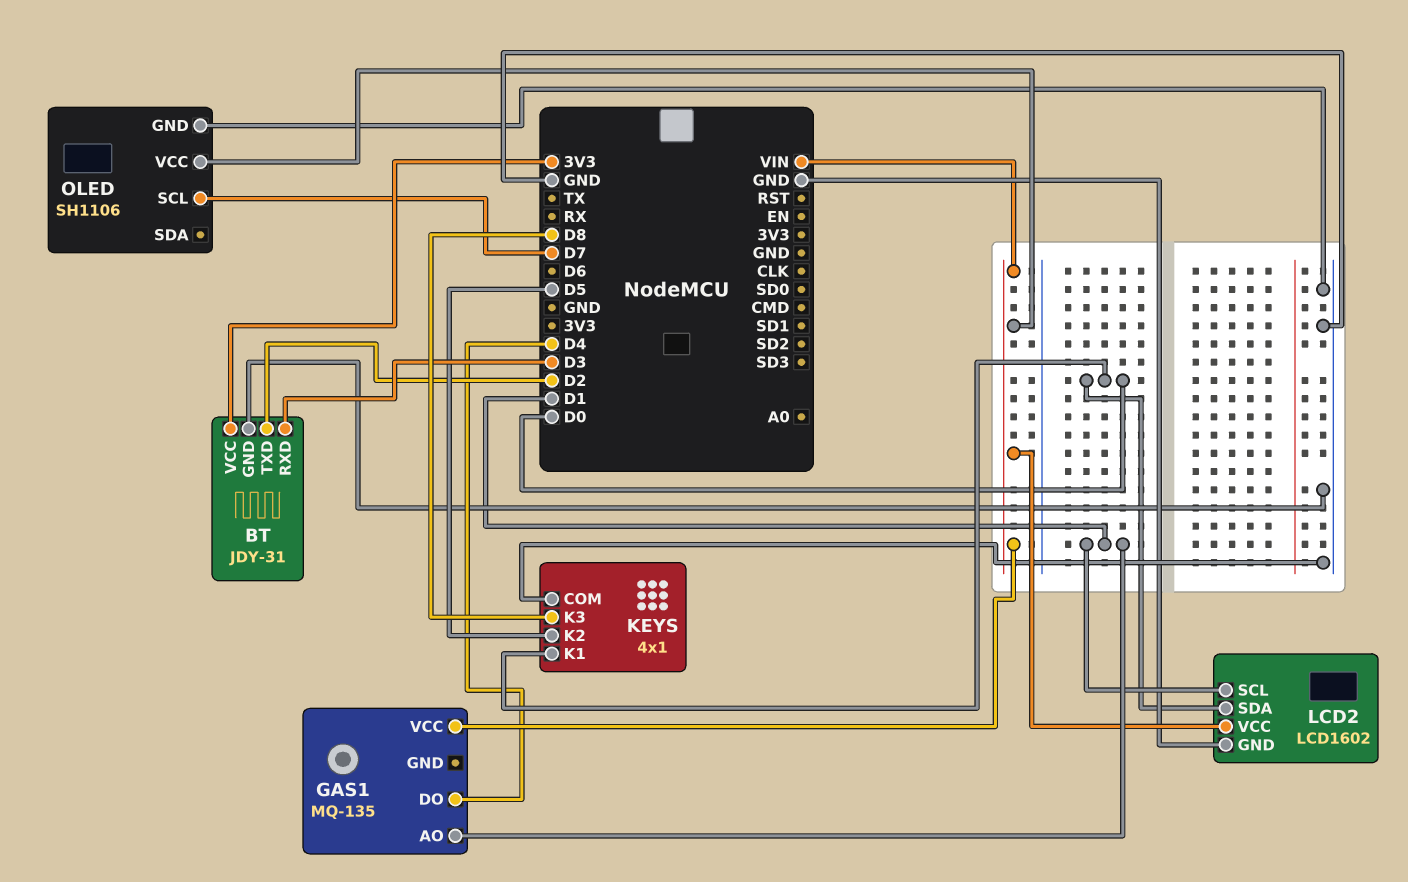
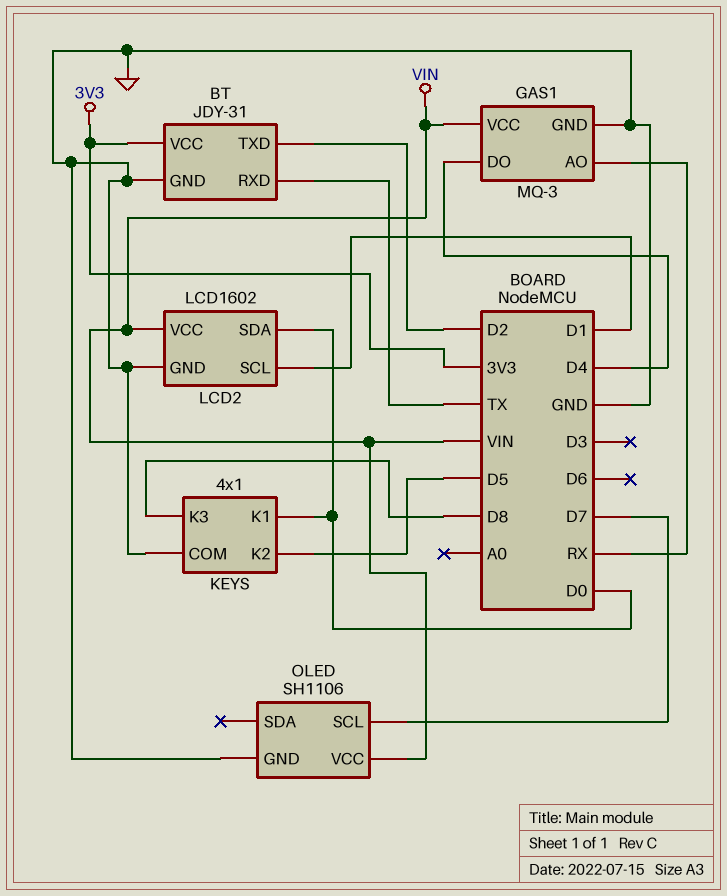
BT pin RXD: D3 -> TX
GAS1: MQ-135 -> MQ-3
GAS1 pin AO: D1 -> RX
GAS1 pin GND: none -> GND

